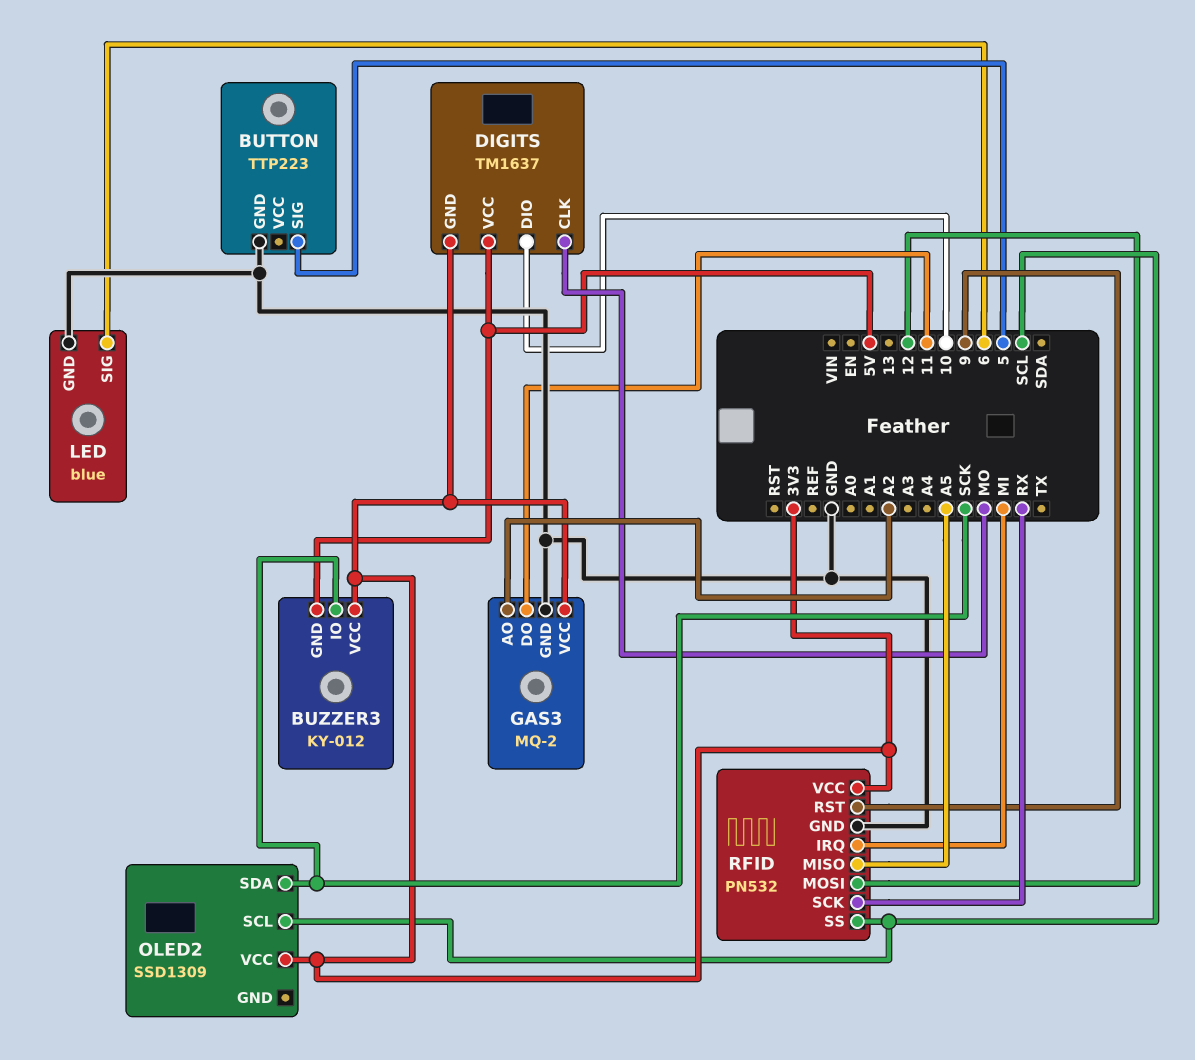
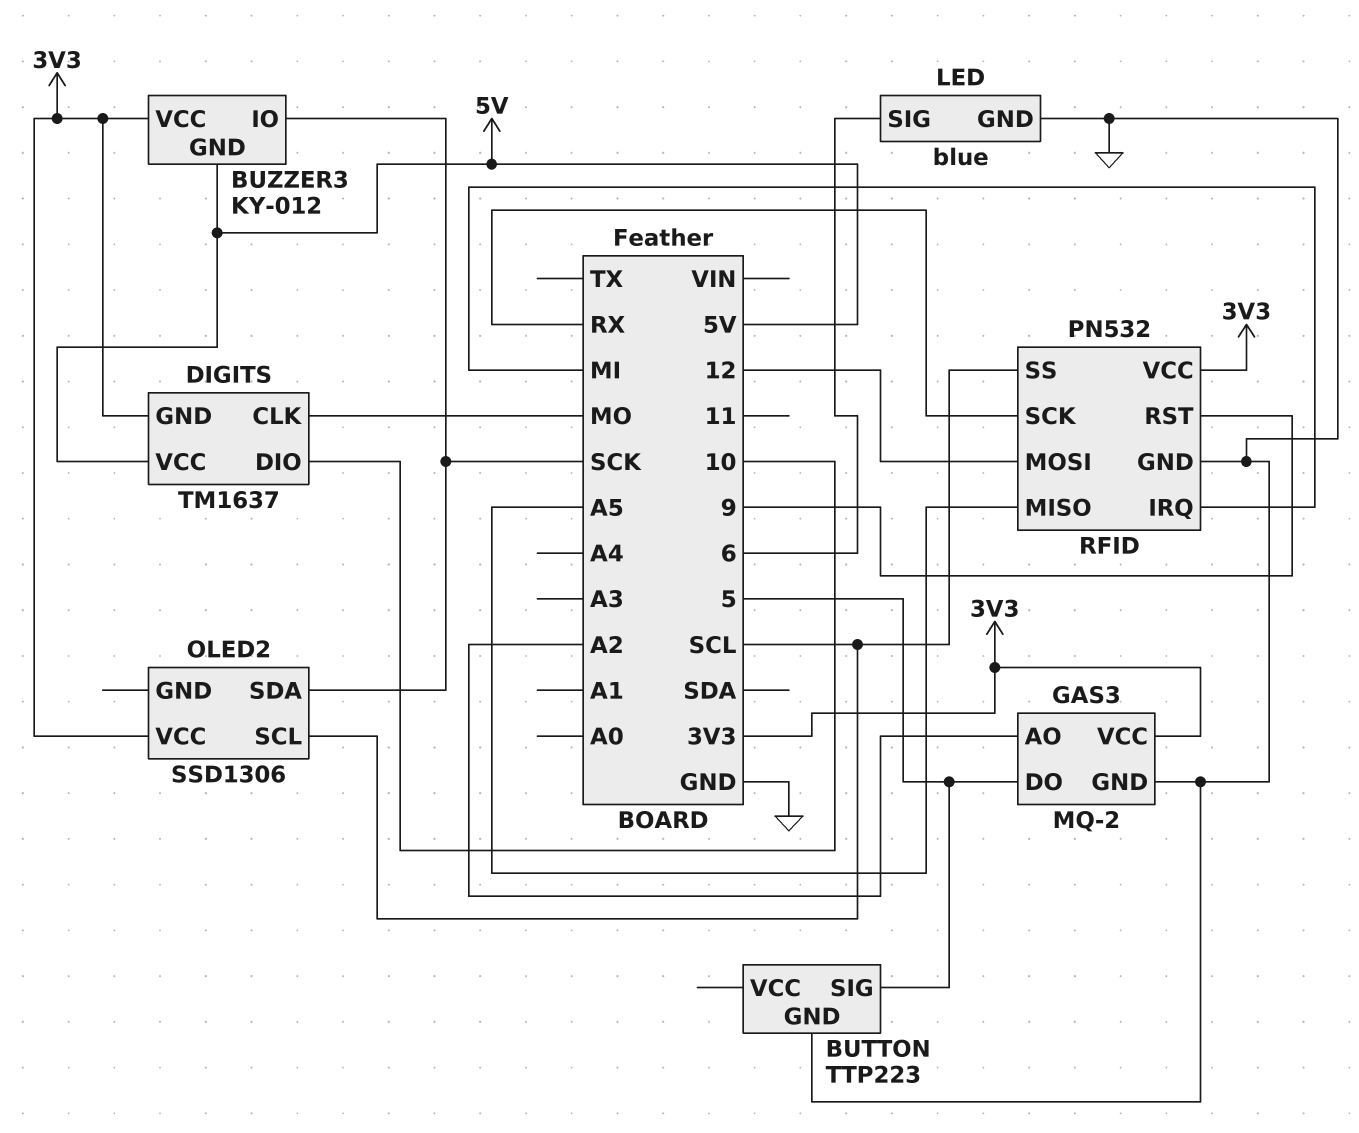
GAS3 pin DO: 11 -> 5
OLED2: SSD1309 -> SSD1306

